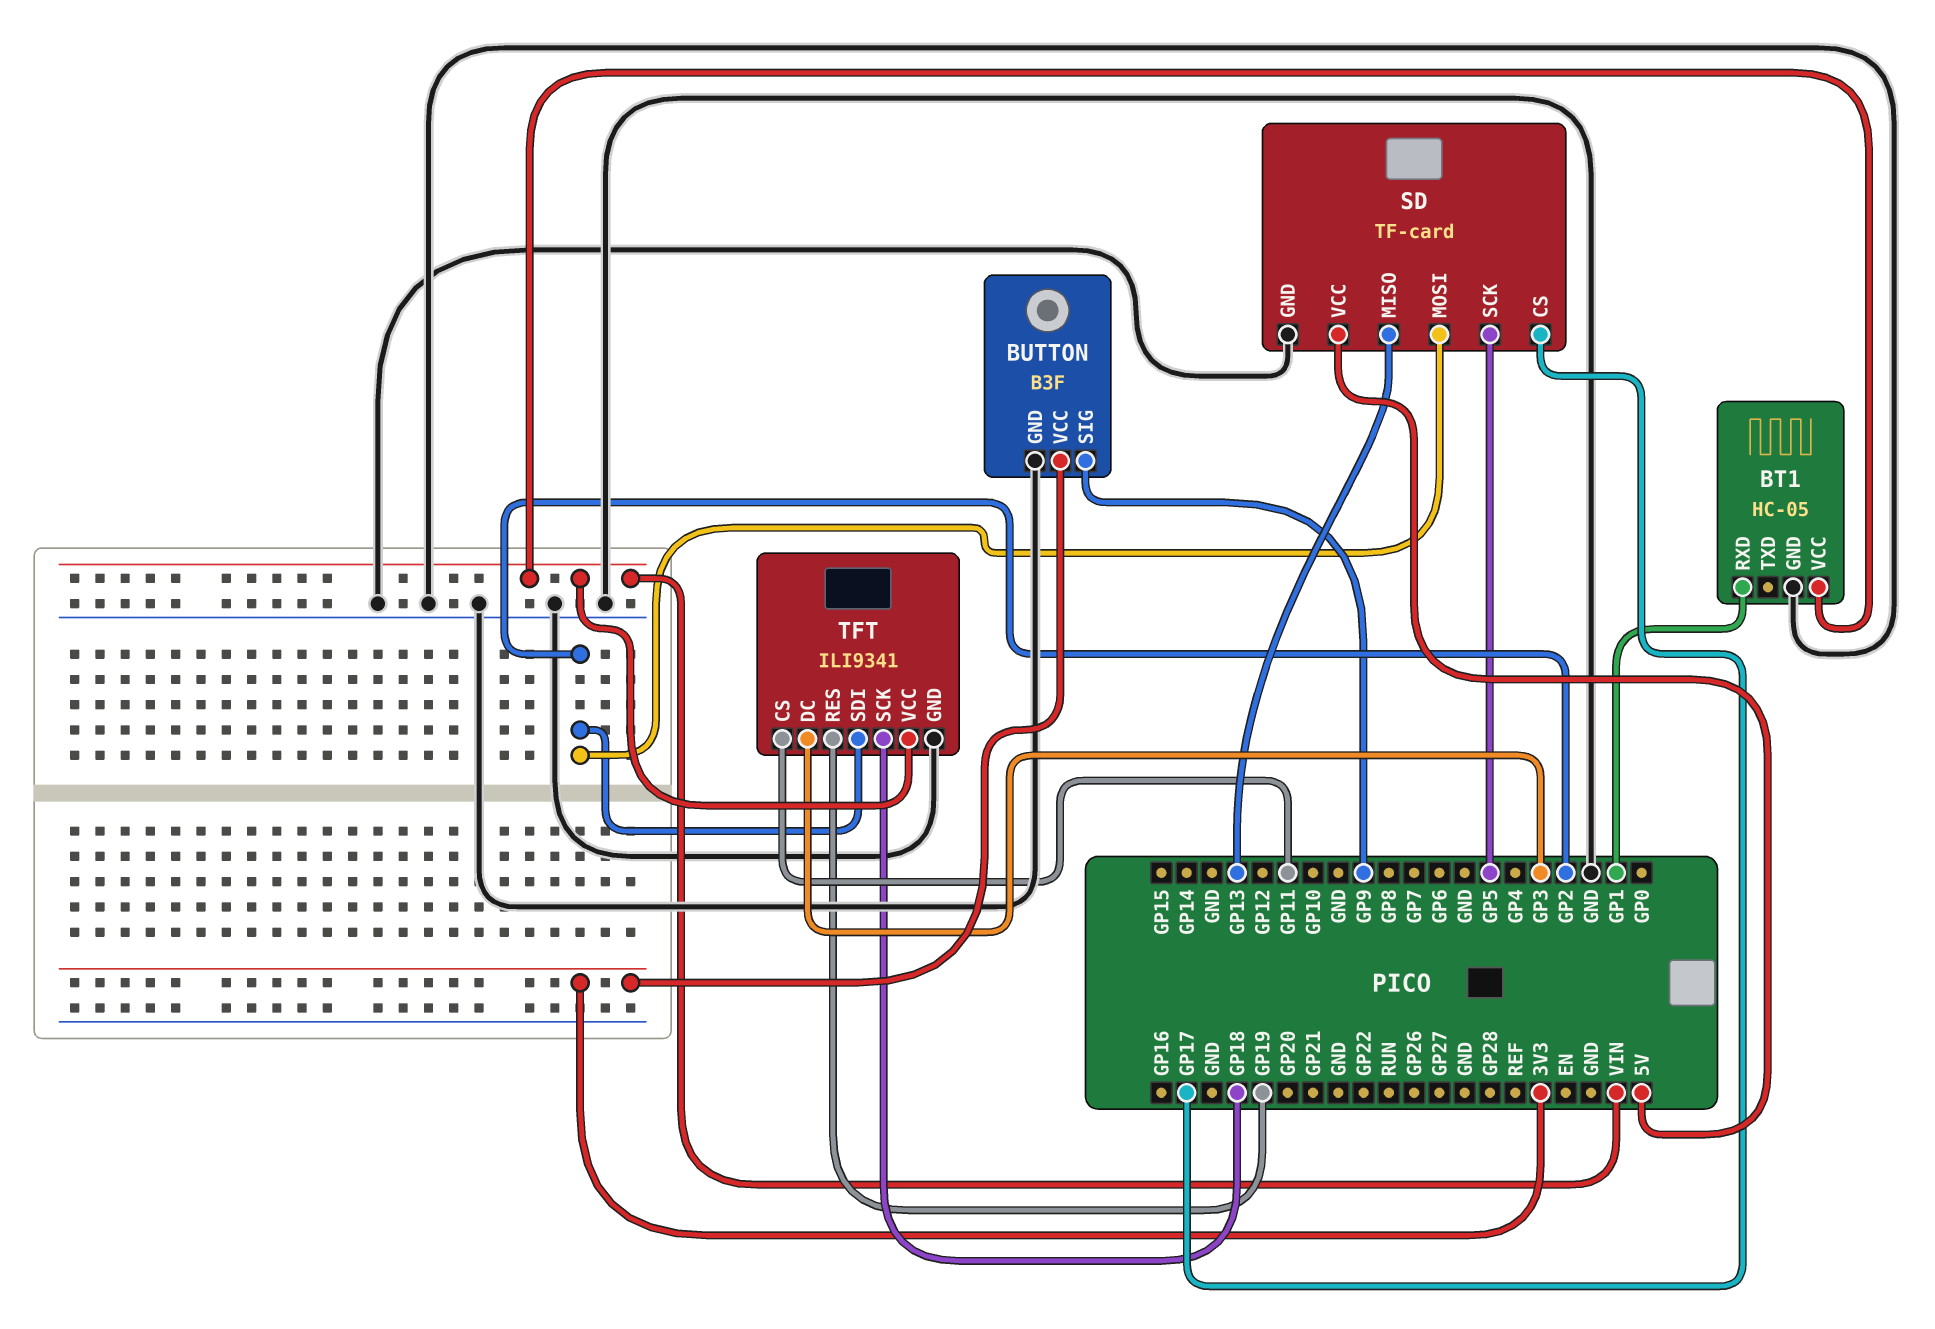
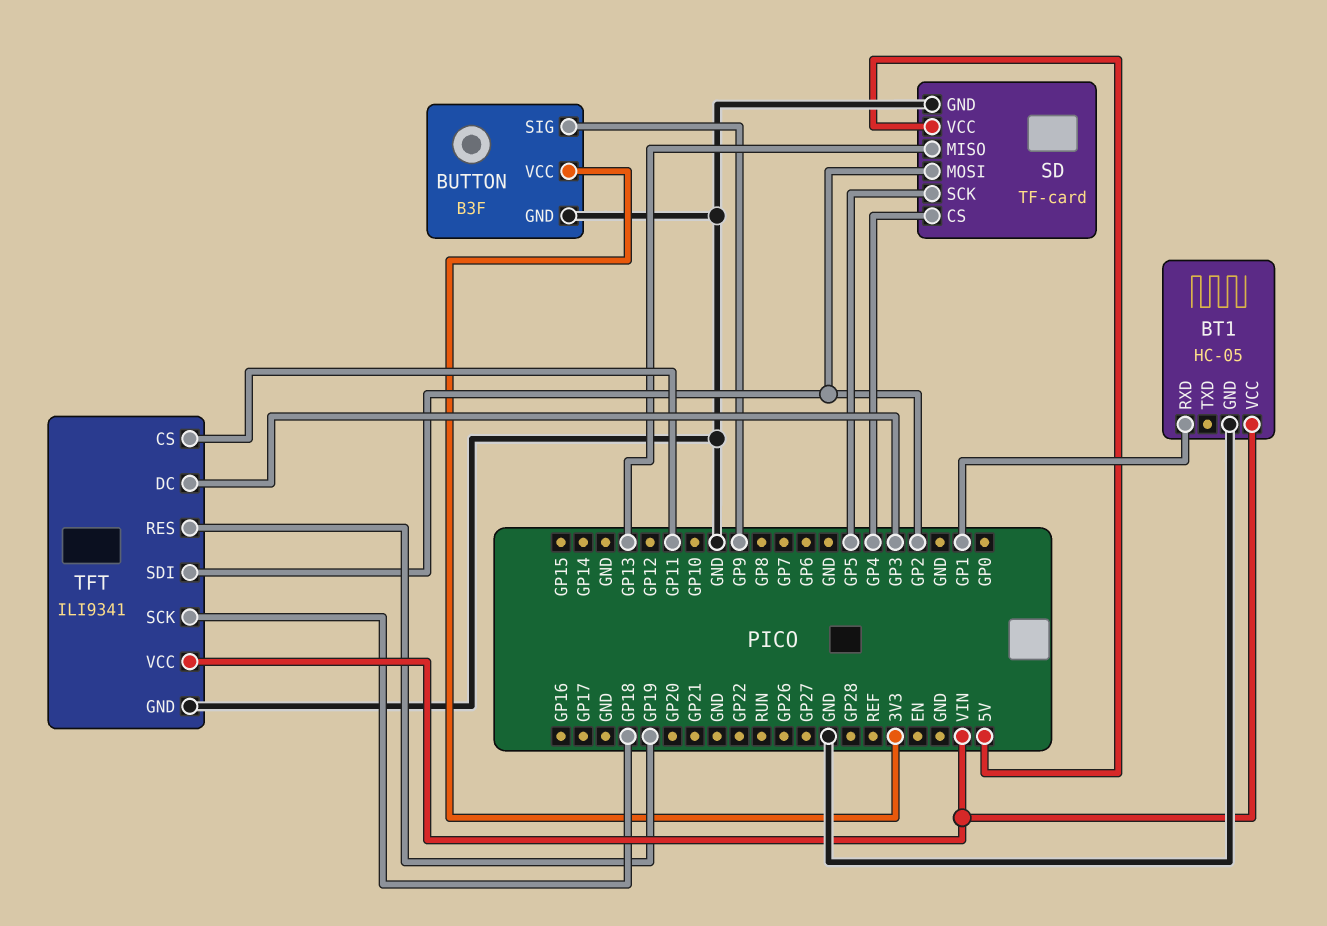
SD pin CS: GP17 -> GP4

